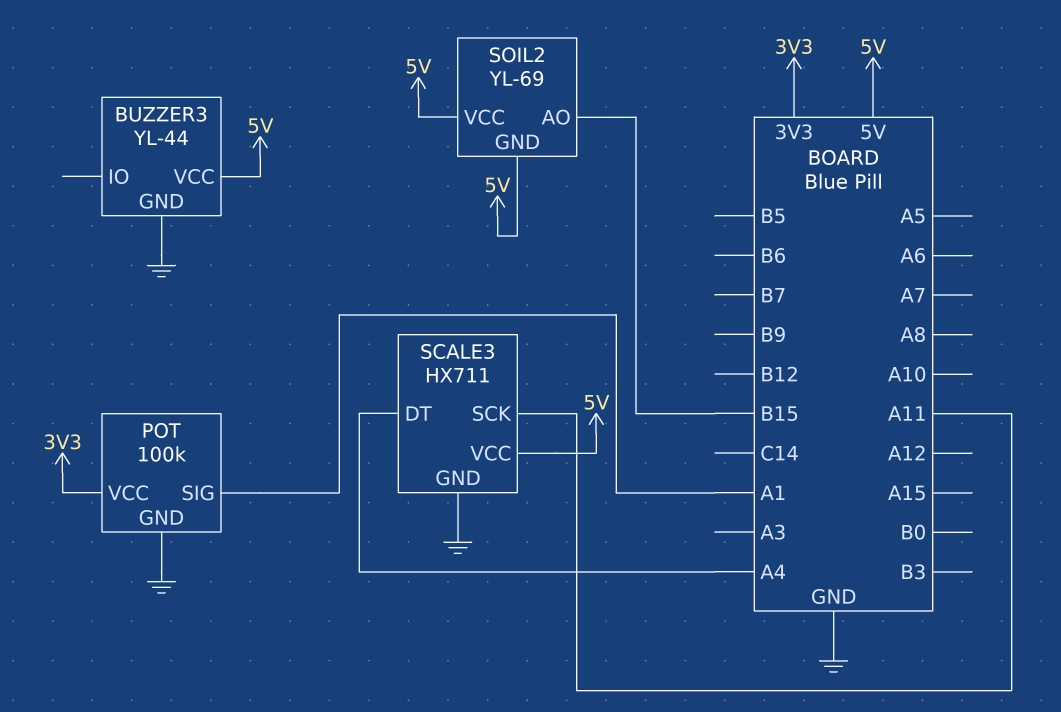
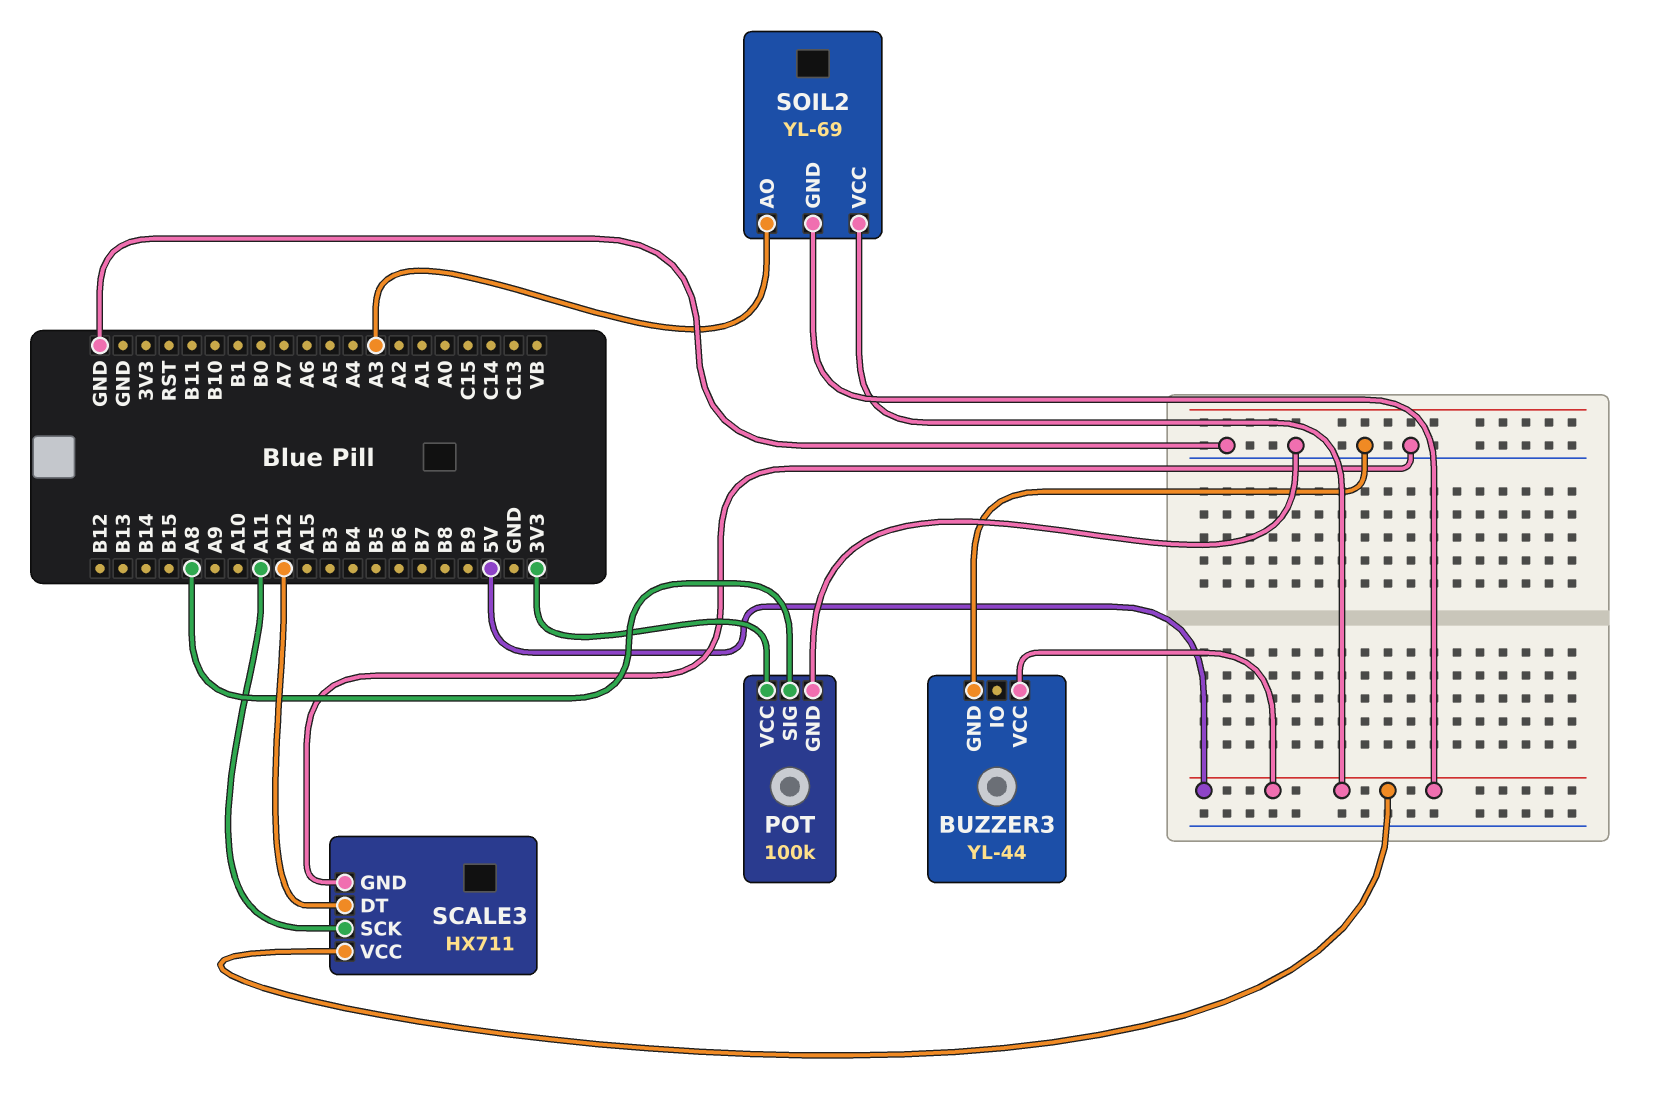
POT pin SIG: A1 -> A8
SCALE3 pin DT: A4 -> A12
SOIL2 pin AO: B15 -> A3

